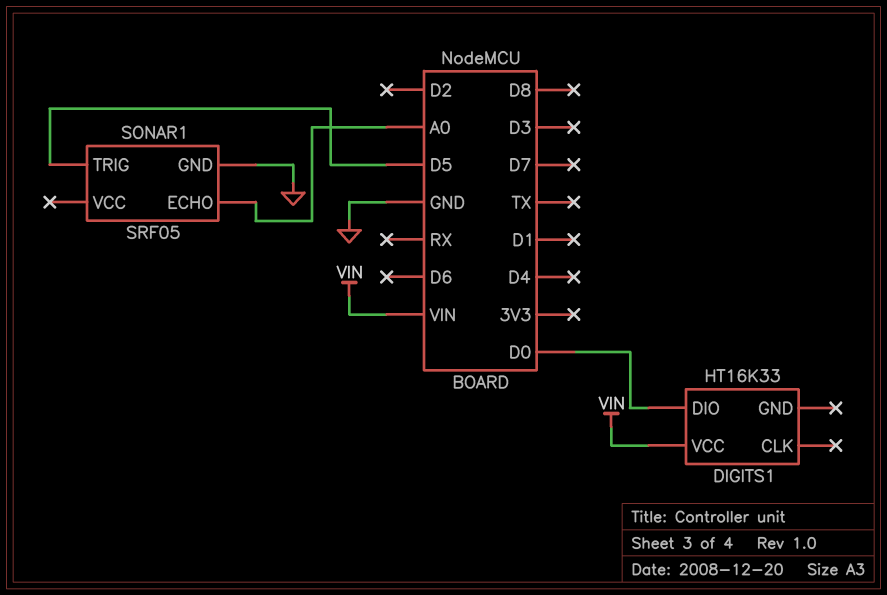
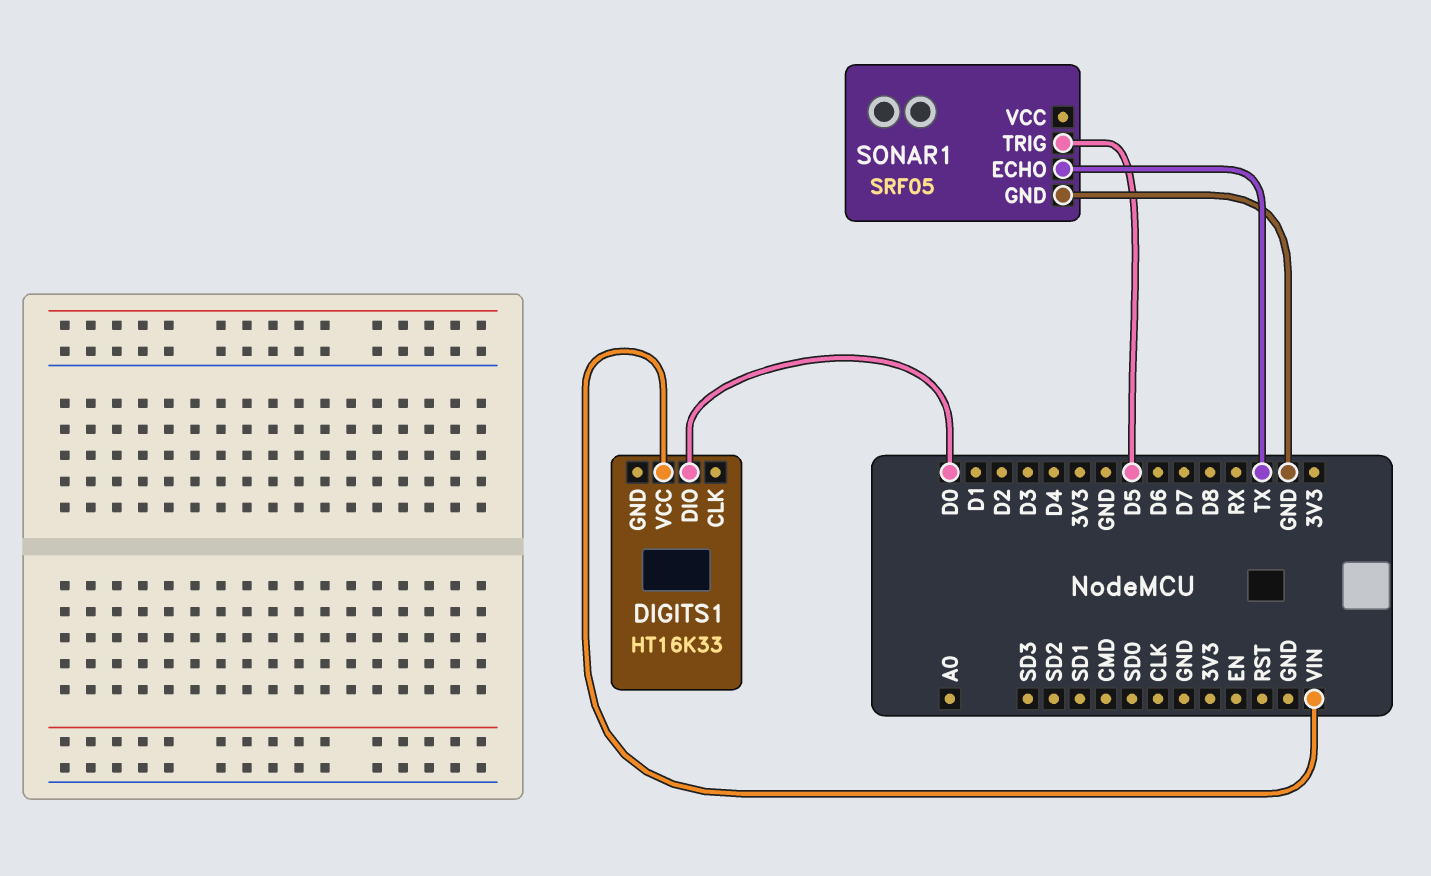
SONAR1 pin ECHO: A0 -> TX

